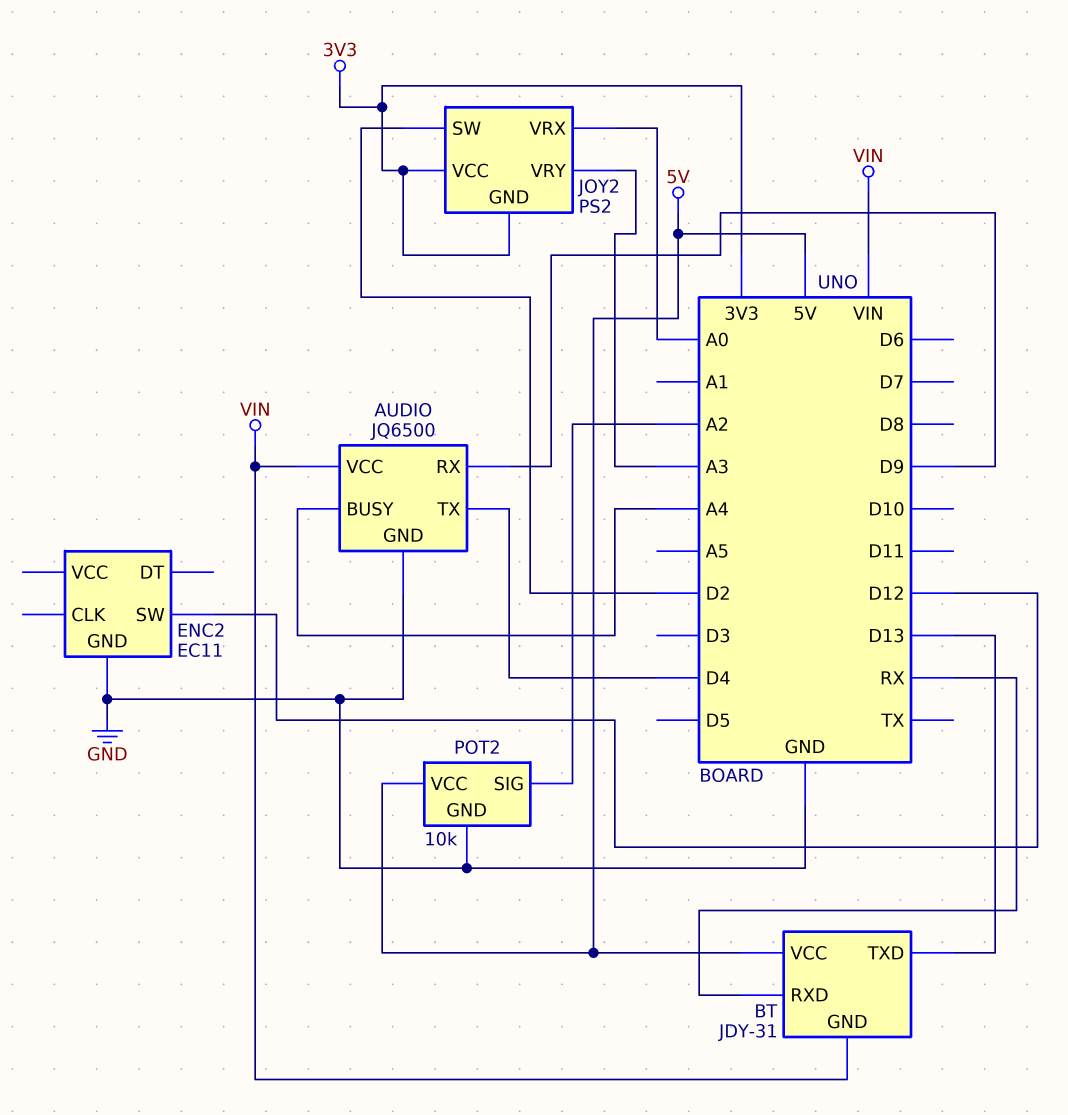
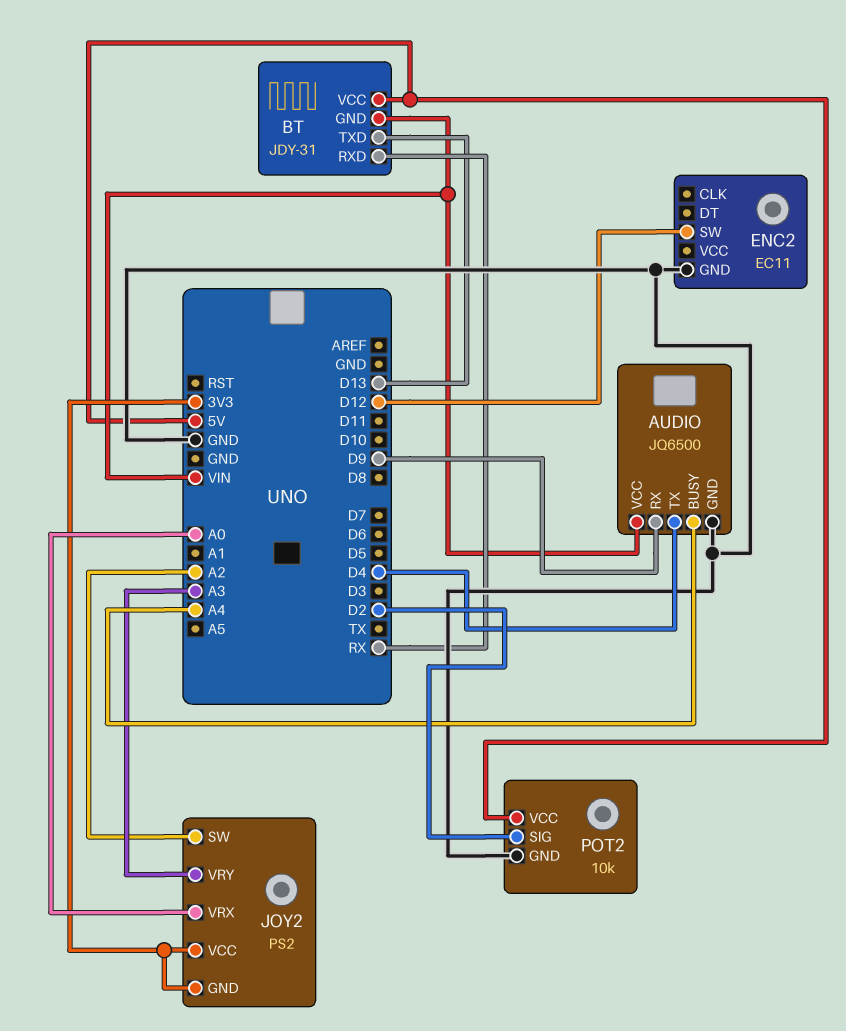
JOY2 pin SW: D2 -> A2
POT2 pin SIG: A2 -> D2

